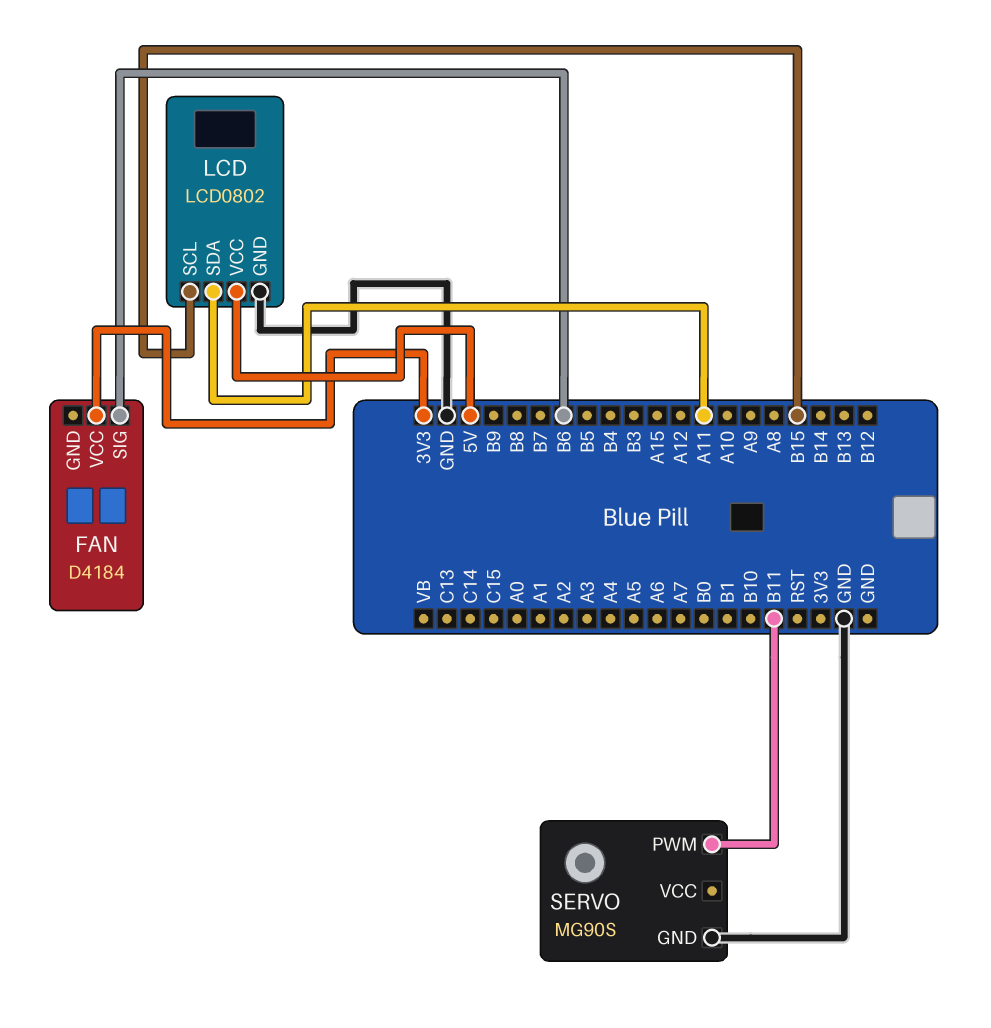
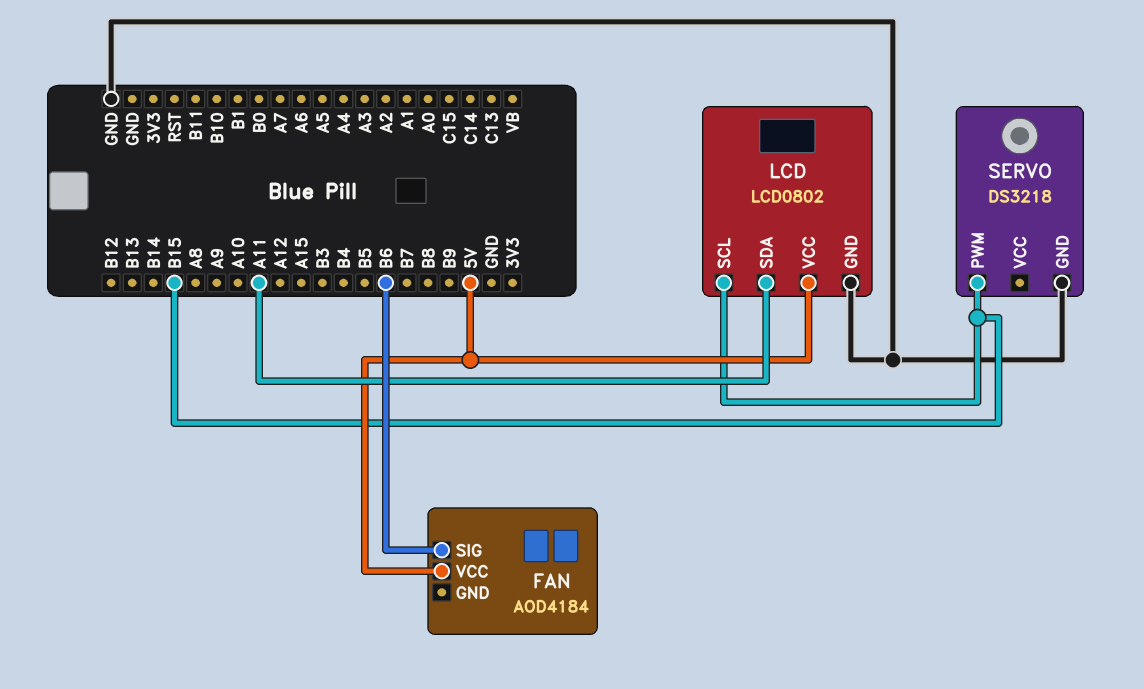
FAN: D4184 -> AOD4184
FAN pin VCC: 3V3 -> 5V
SERVO: MG90S -> DS3218
SERVO pin PWM: B11 -> B15

